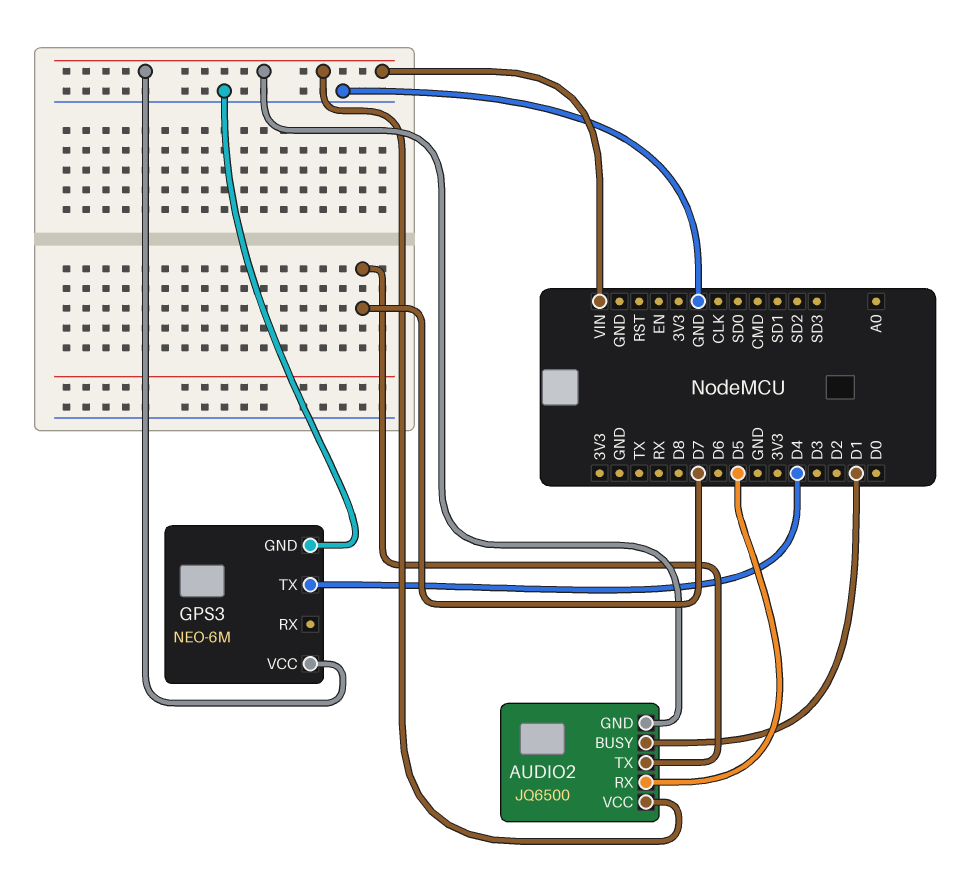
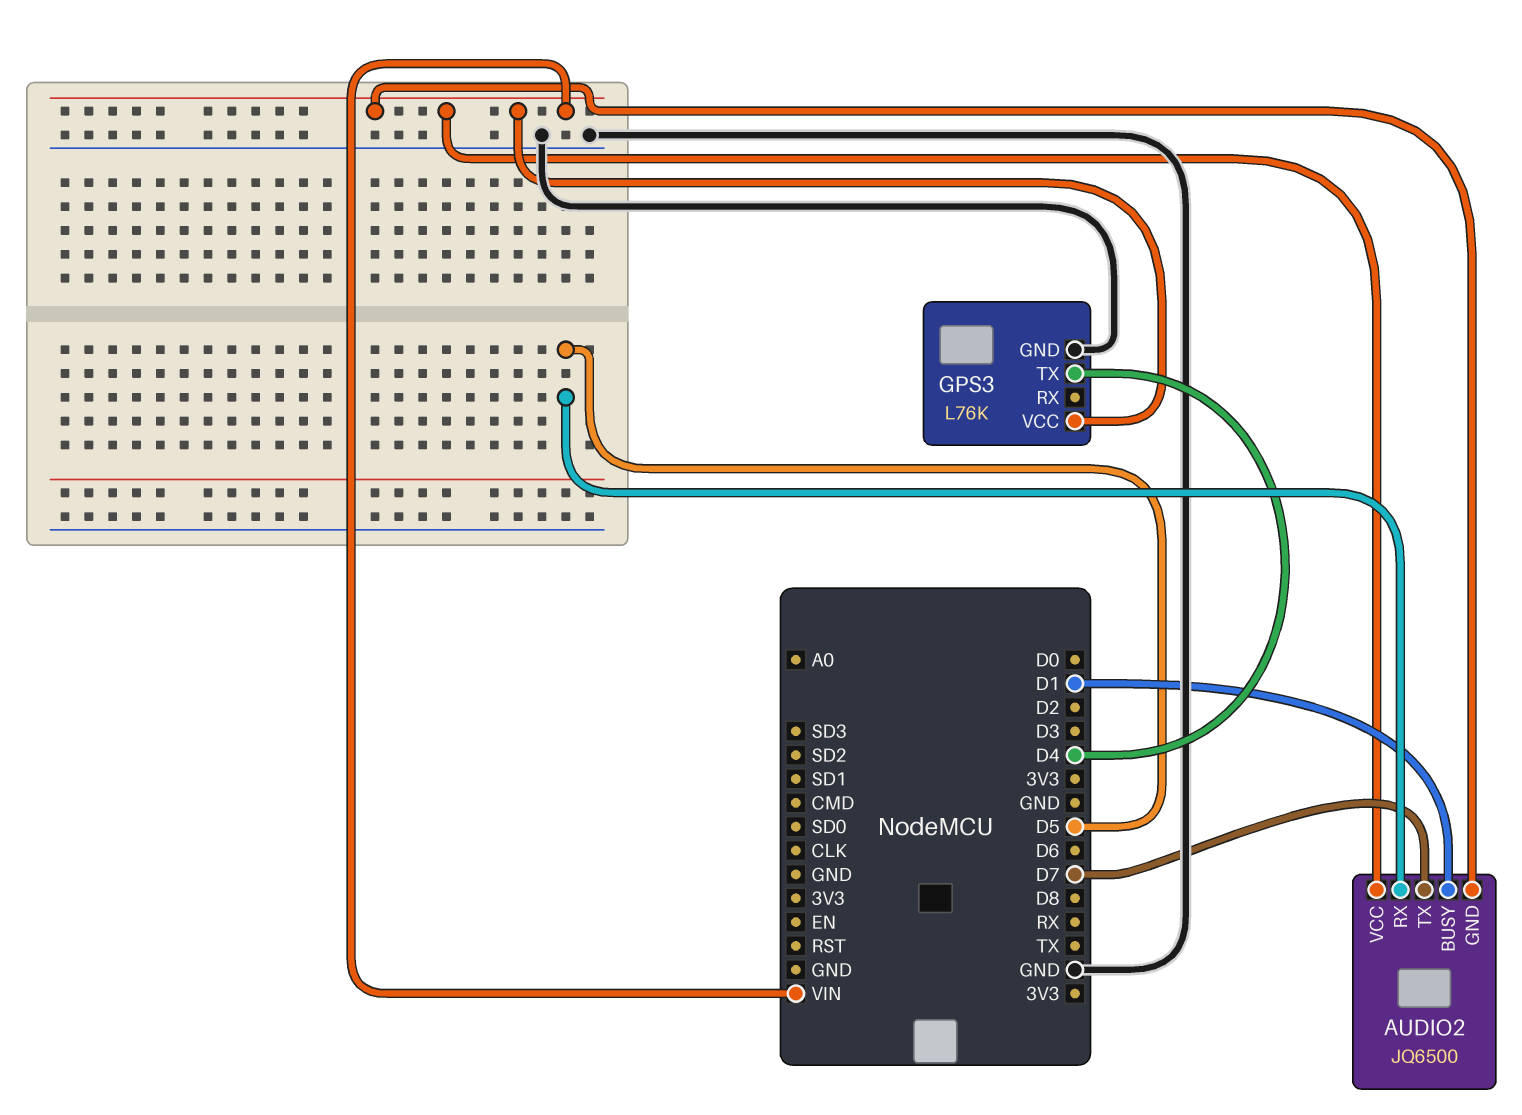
GPS3: NEO-6M -> L76K

